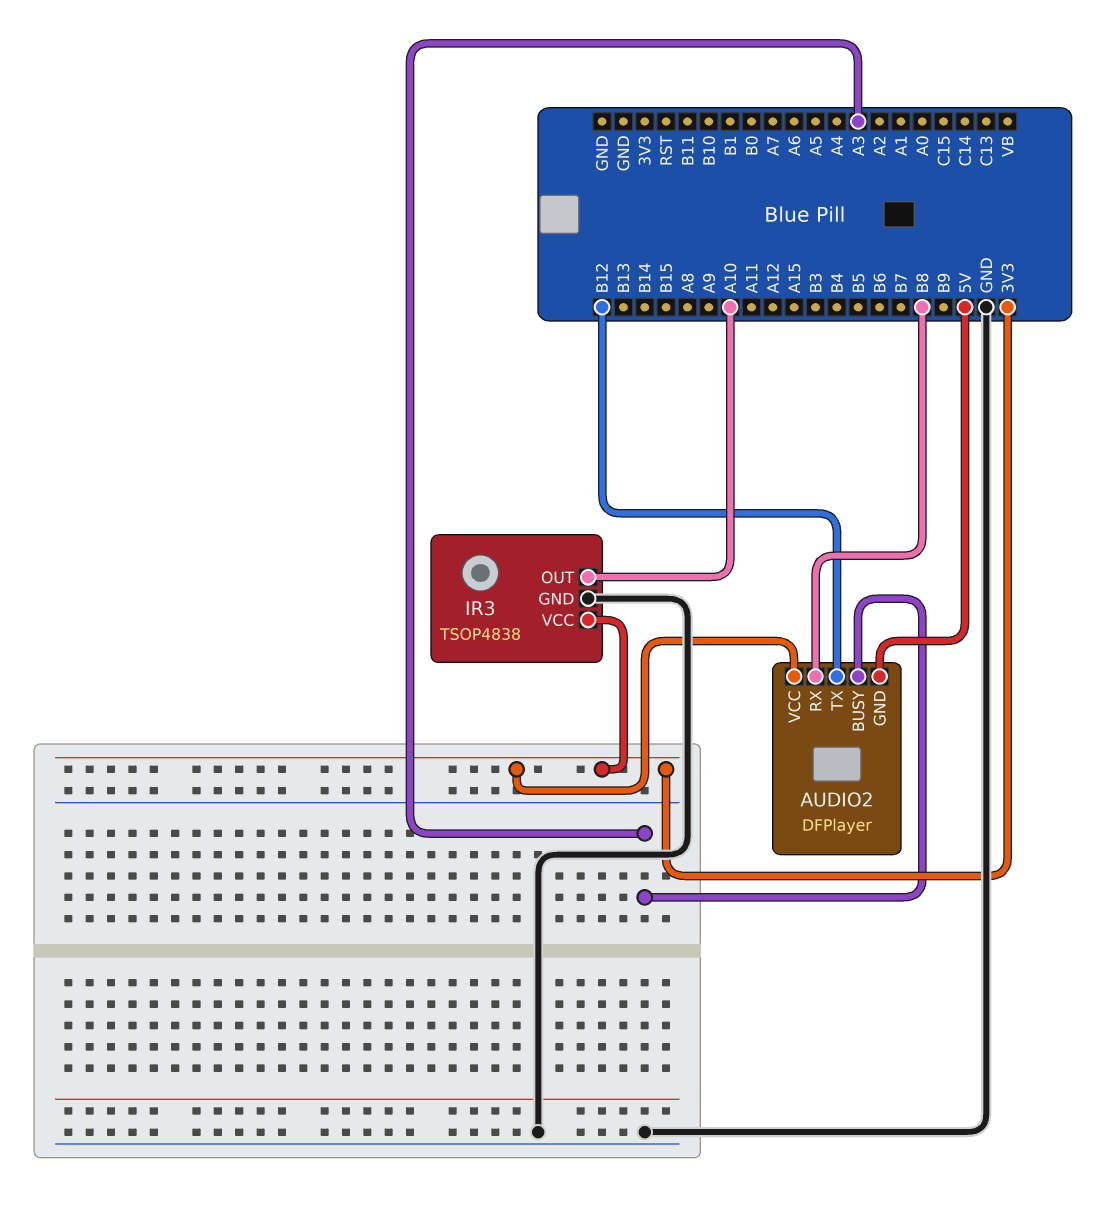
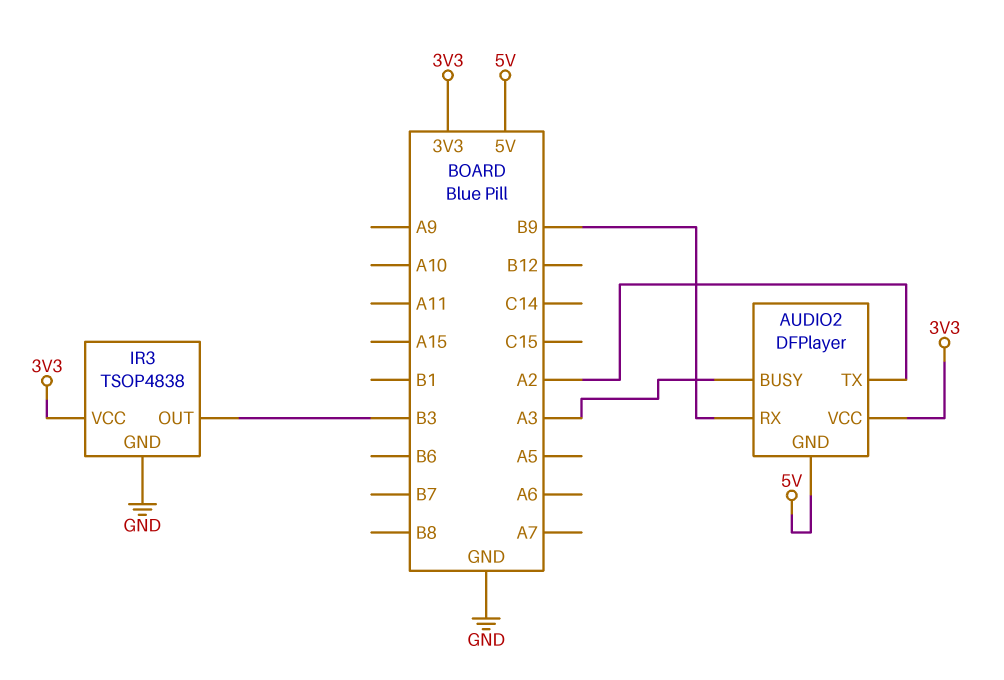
AUDIO2 pin RX: B8 -> B9
AUDIO2 pin TX: B12 -> A2
IR3 pin OUT: A10 -> B3

